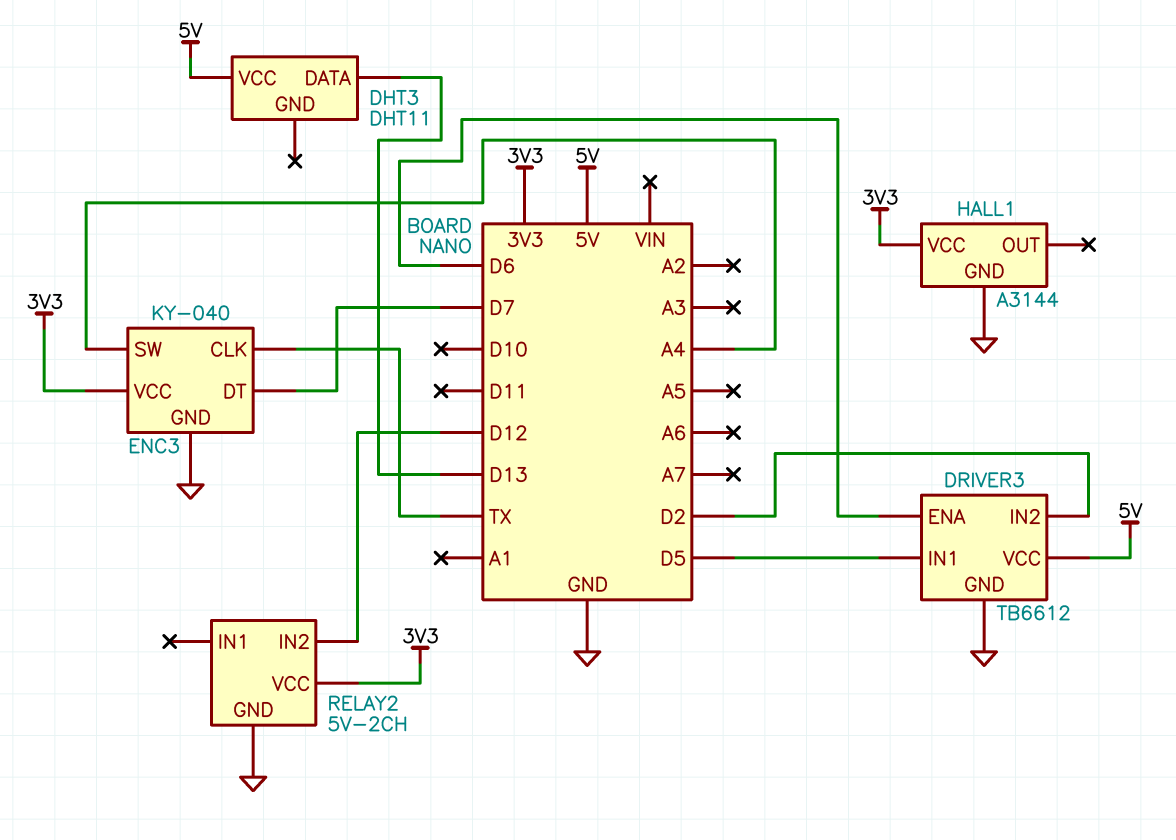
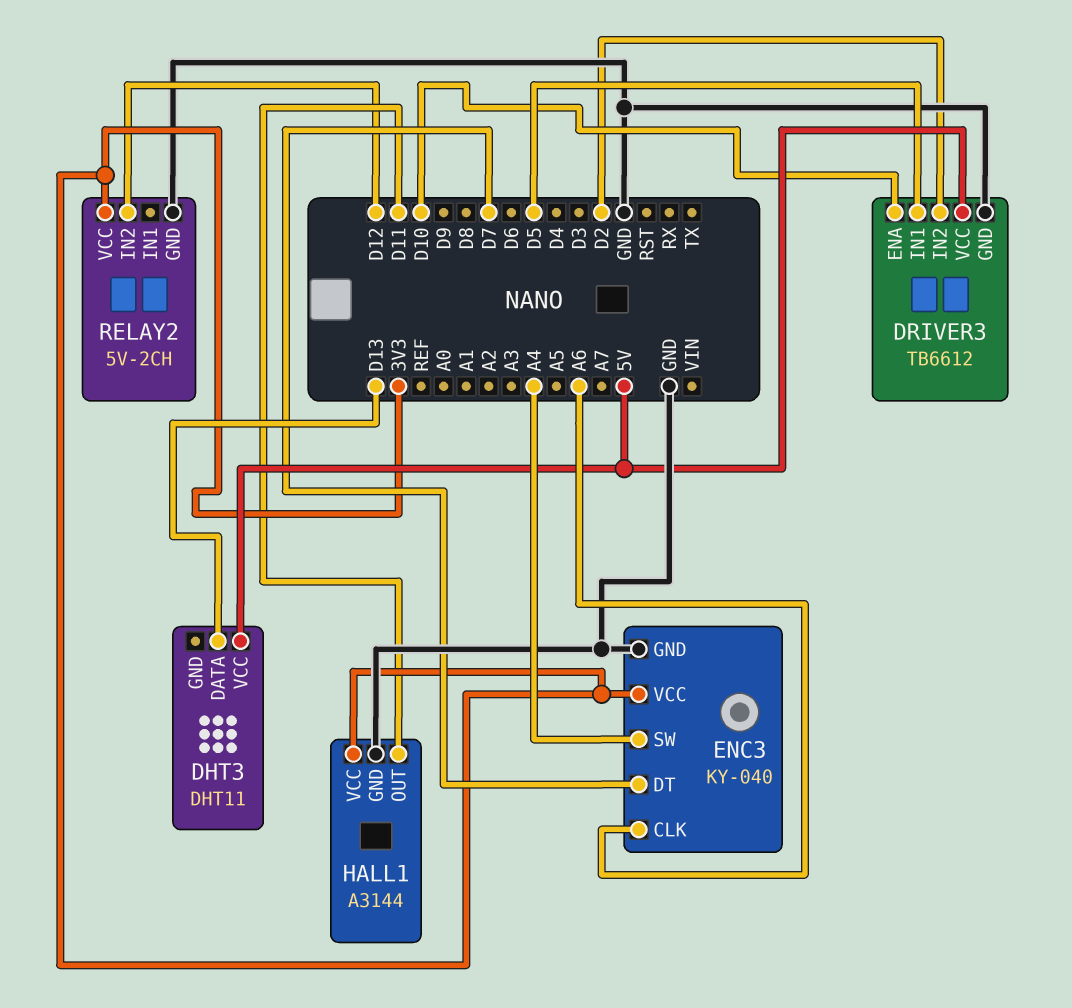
DRIVER3 pin ENA: D6 -> D10
ENC3 pin CLK: TX -> A6
HALL1 pin OUT: none -> D11

